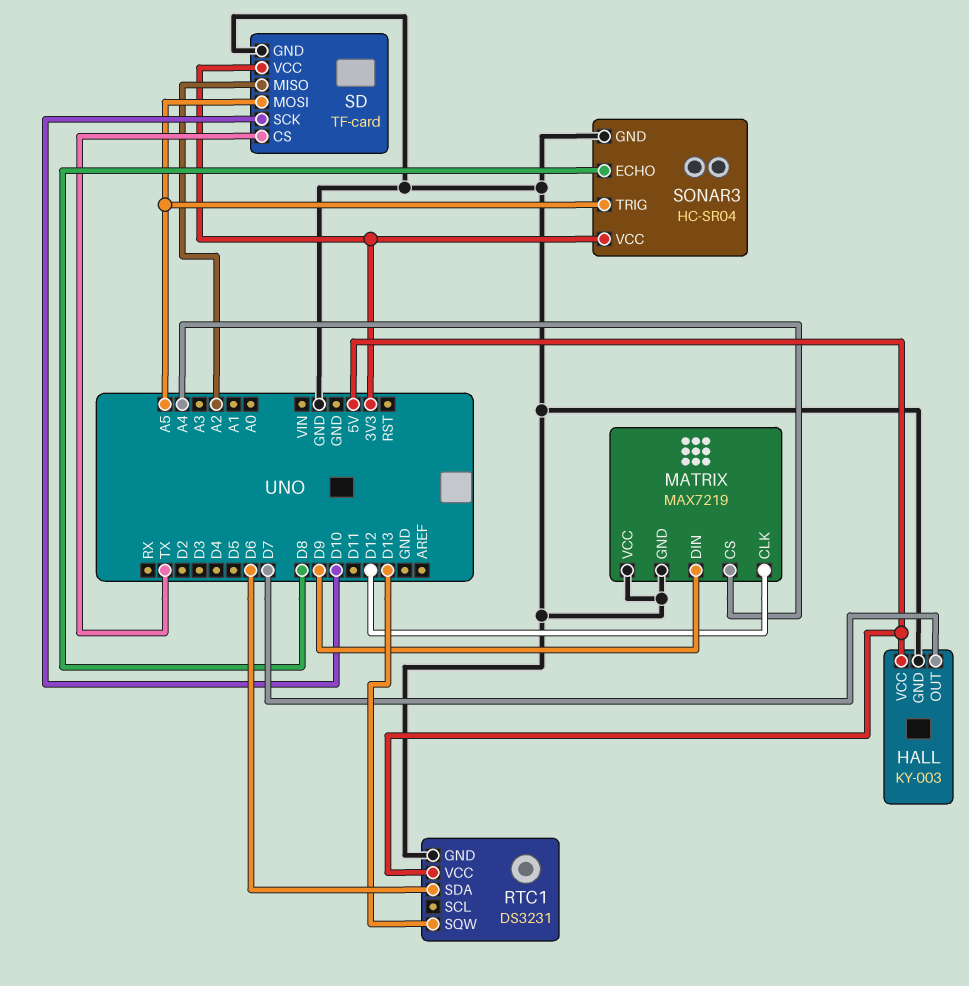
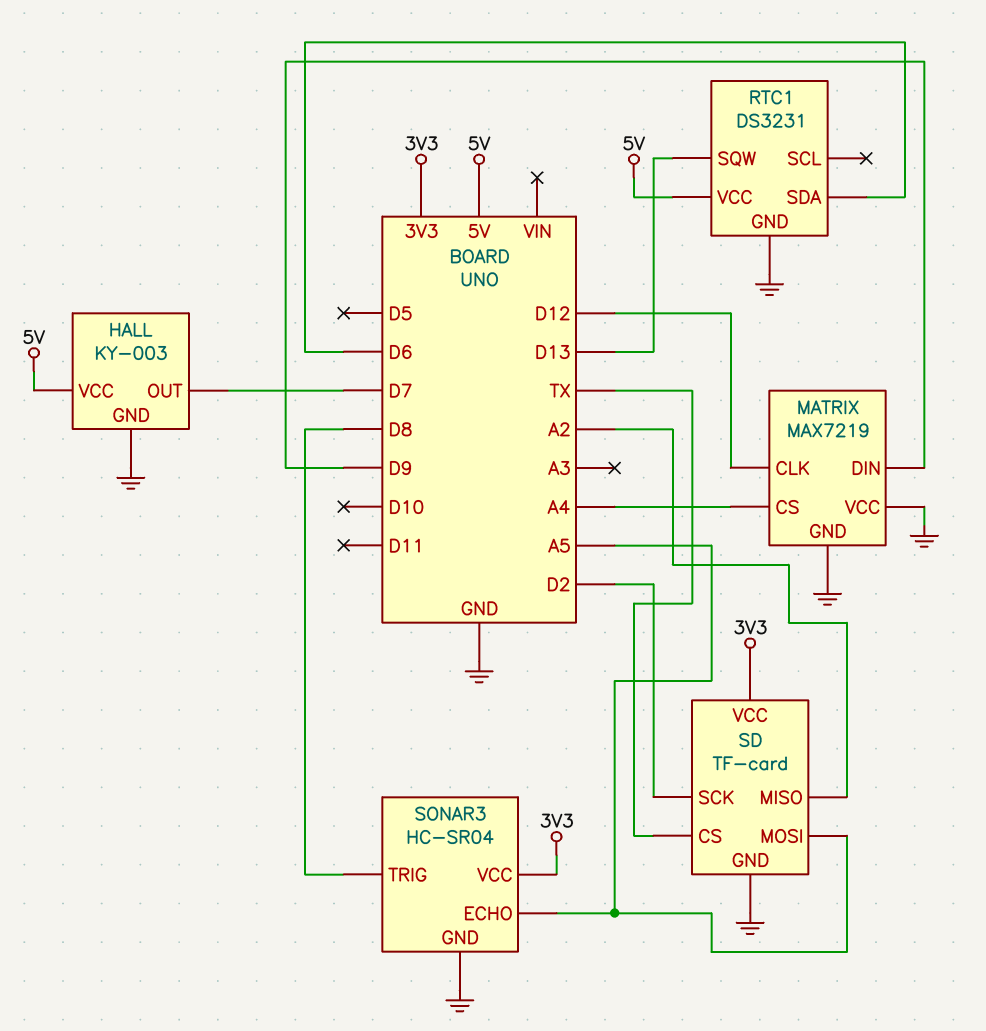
SD pin SCK: D10 -> D2
SONAR3 pin ECHO: D8 -> A5
SONAR3 pin TRIG: A5 -> D8

